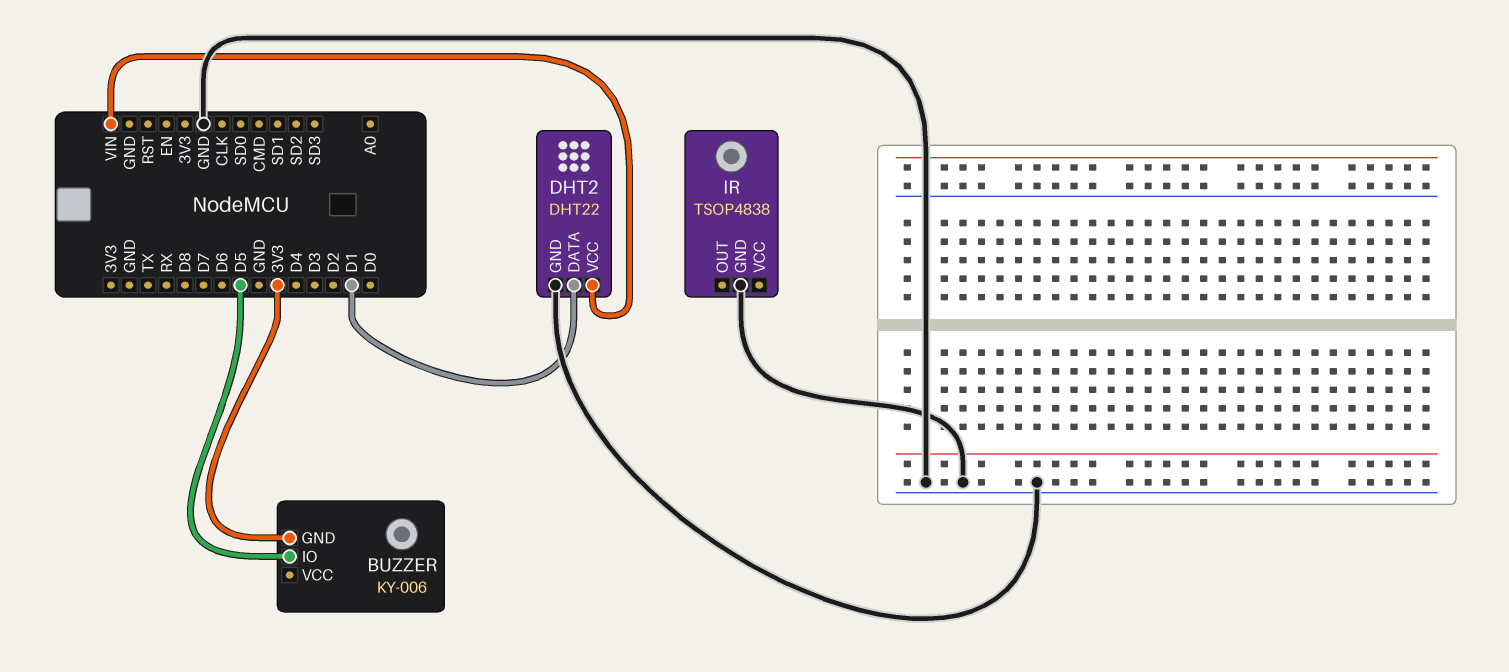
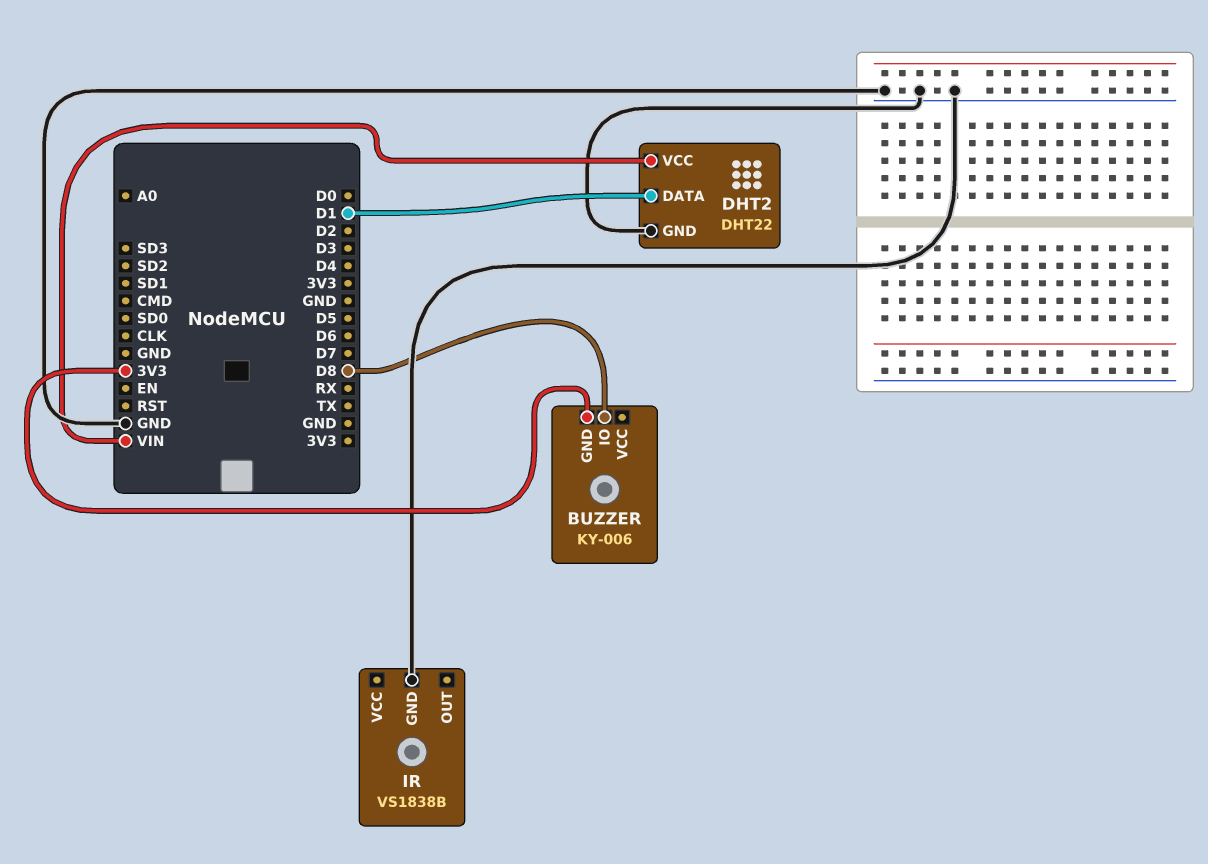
BUZZER pin IO: D5 -> D8
IR: TSOP4838 -> VS1838B

